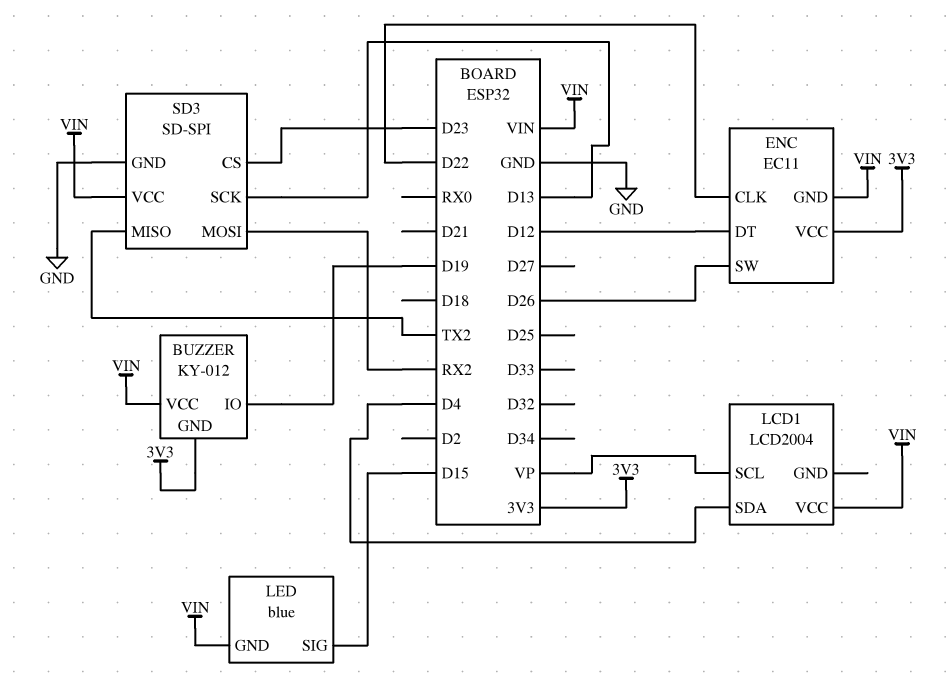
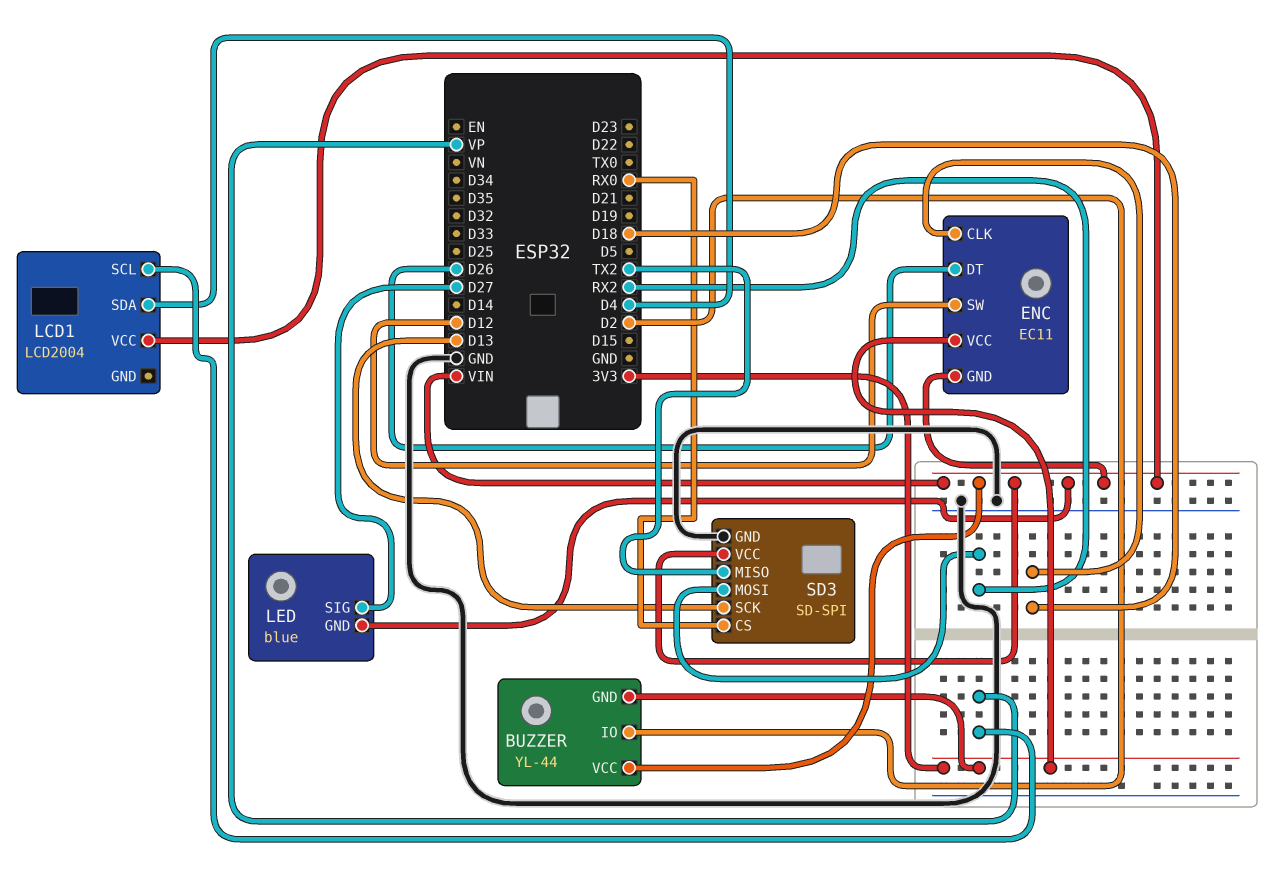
BUZZER: KY-012 -> YL-44
BUZZER pin IO: D19 -> D2
ENC pin CLK: D22 -> D18
ENC pin DT: D12 -> D26
ENC pin SW: D26 -> D12
LED pin SIG: D15 -> D27
SD3 pin CS: D23 -> RX0

